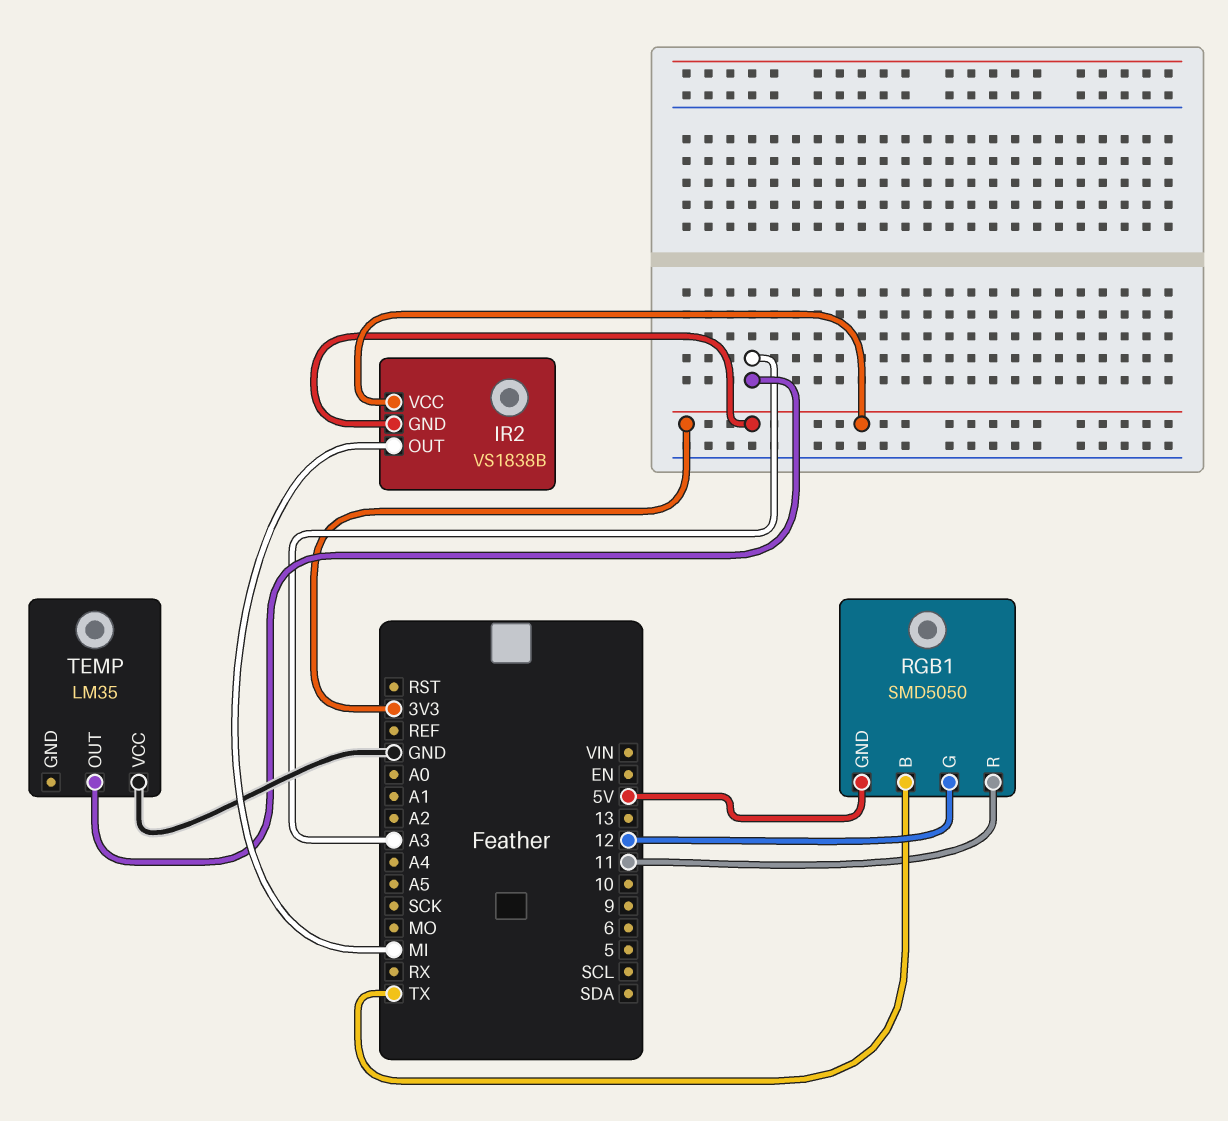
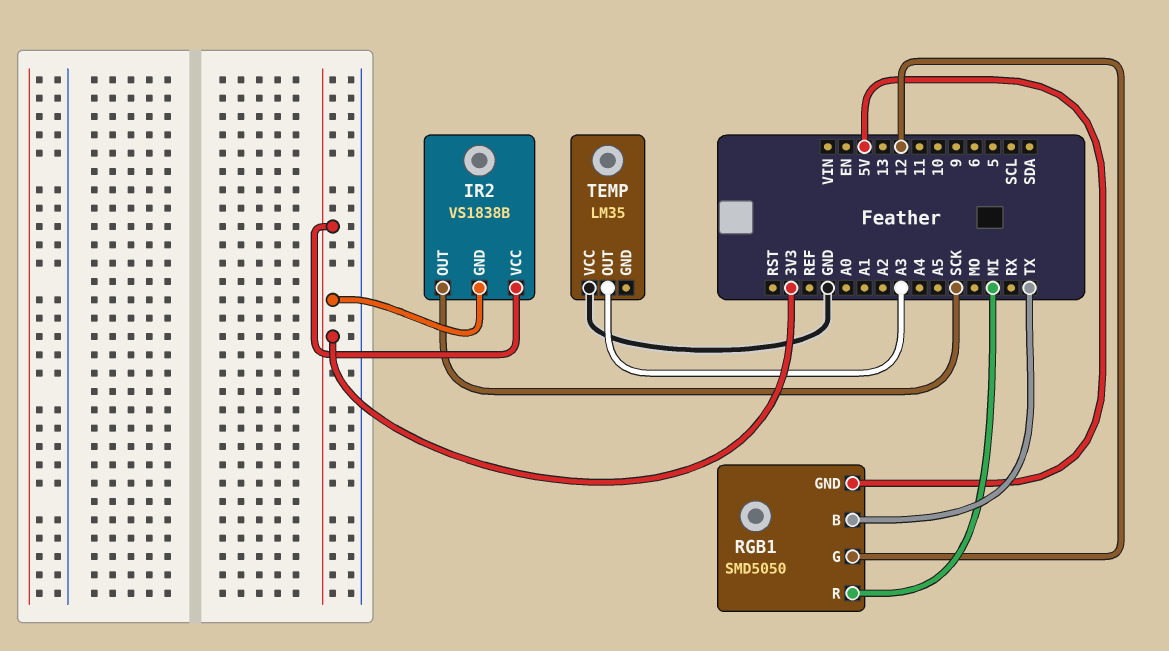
IR2 pin OUT: MI -> SCK
RGB1 pin R: 11 -> MI

